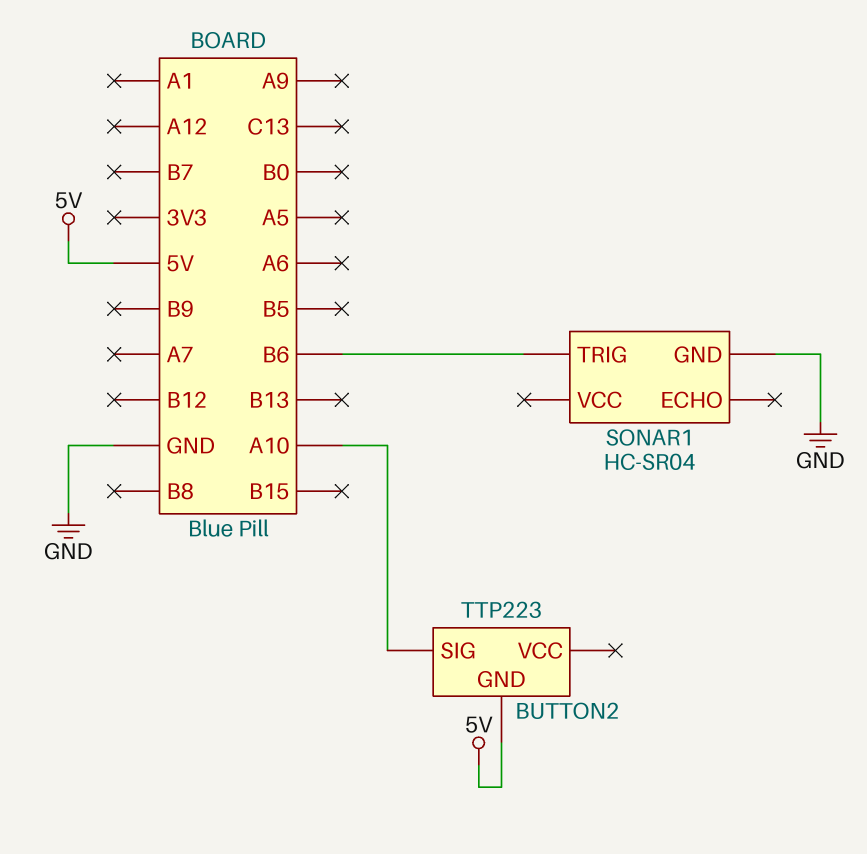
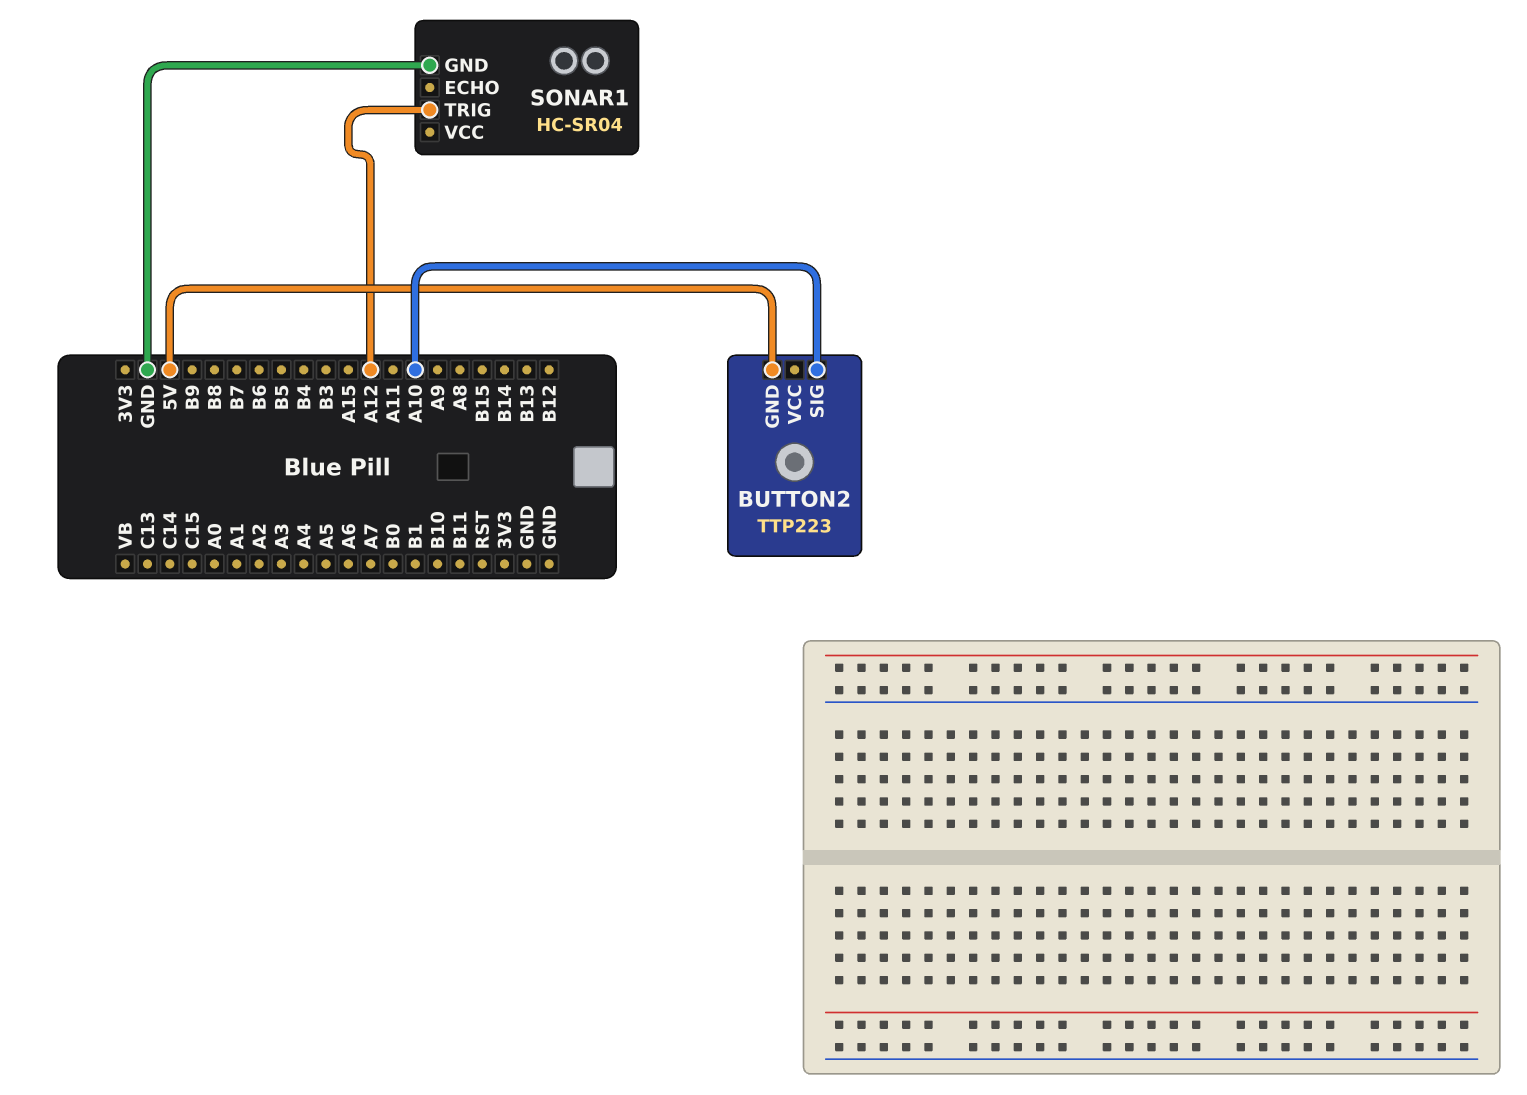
SONAR1 pin TRIG: B6 -> A12

